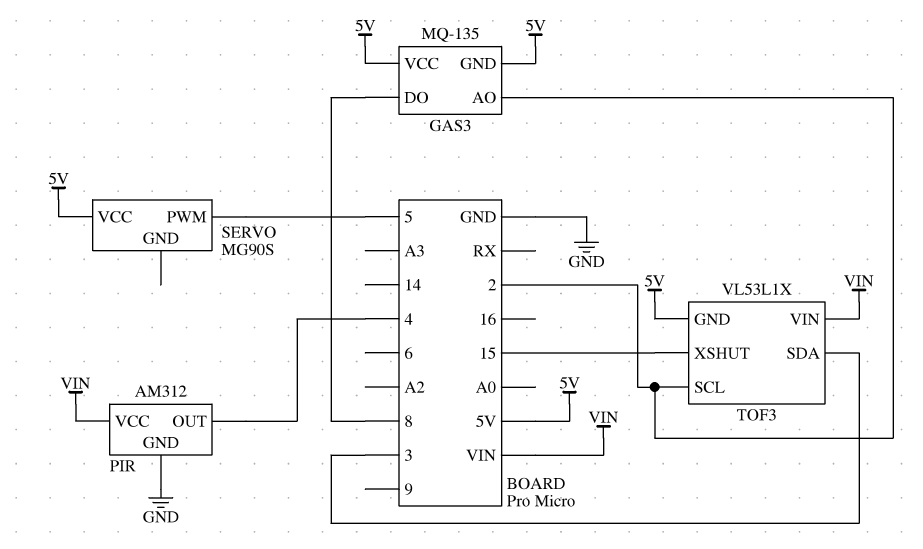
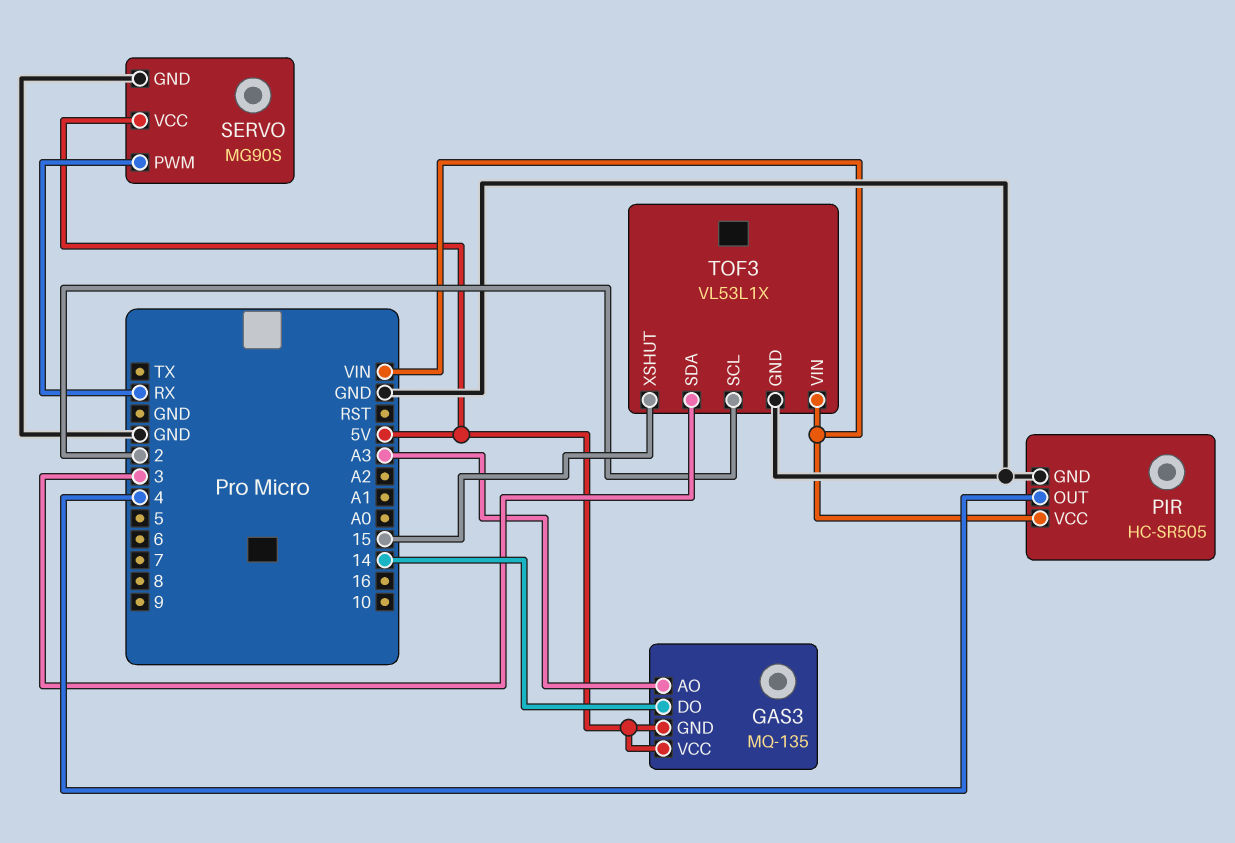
GAS3 pin AO: 2 -> A3
GAS3 pin DO: 8 -> 14
PIR: AM312 -> HC-SR505
SERVO pin GND: none -> GND
SERVO pin PWM: 5 -> RX
TOF3 pin GND: 5V -> GND

